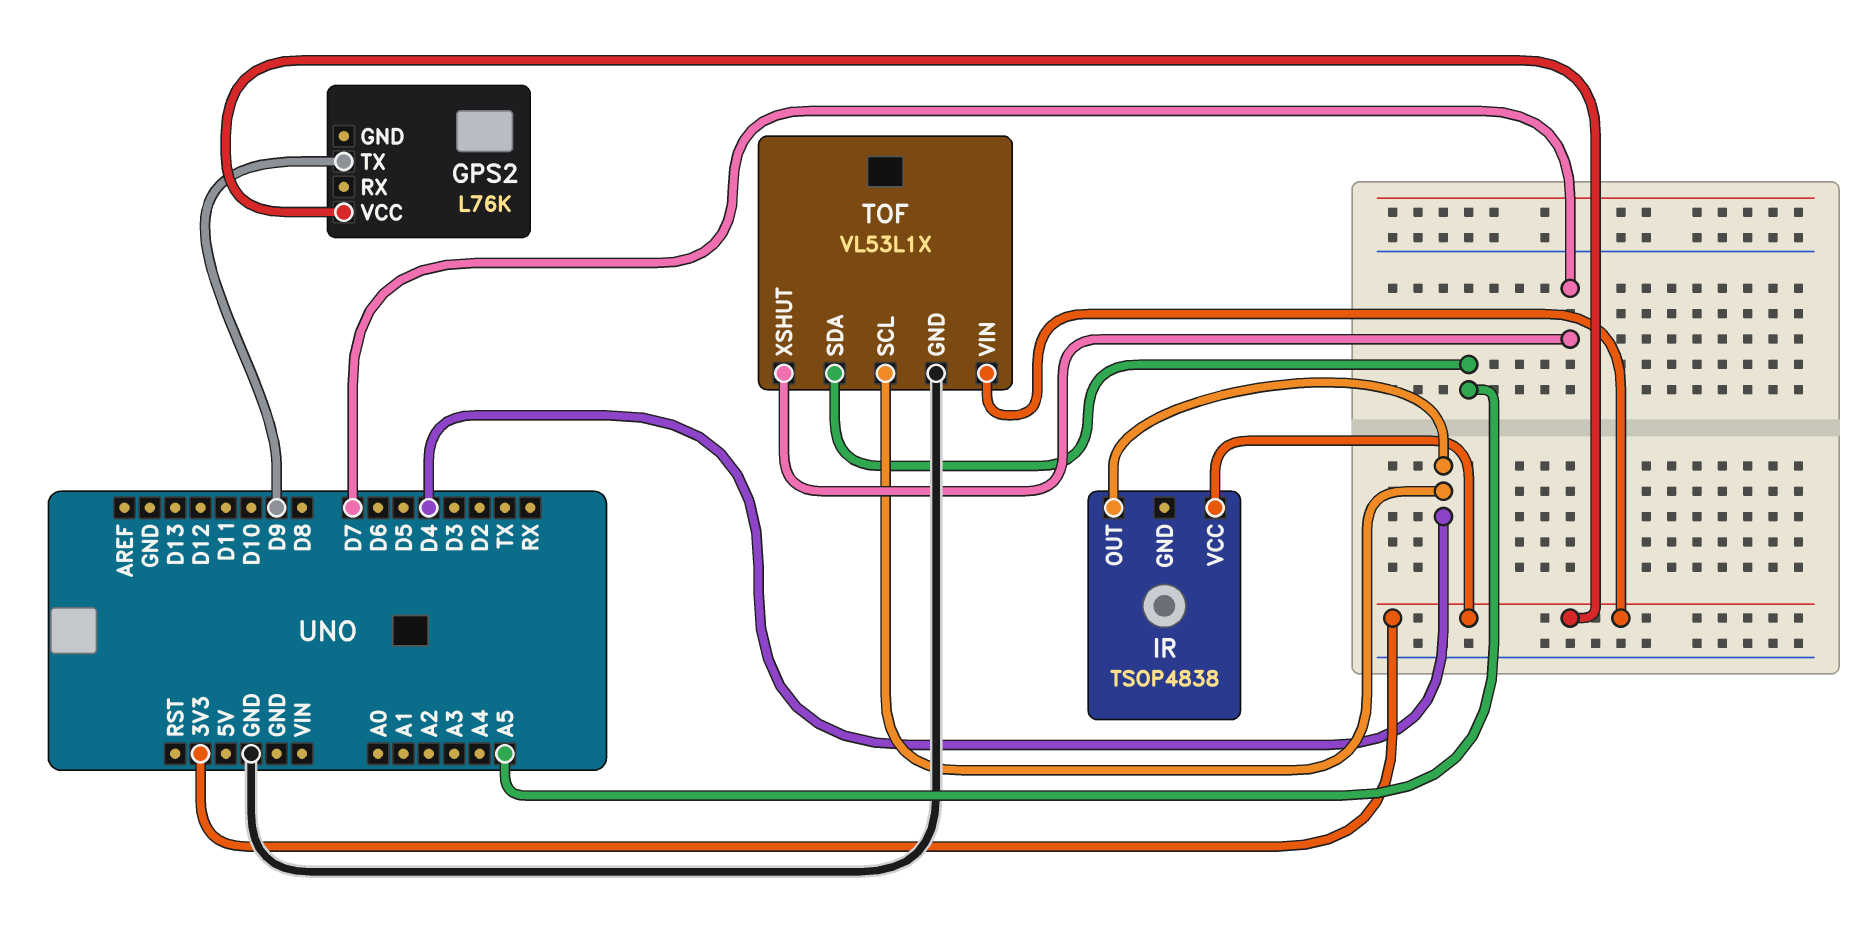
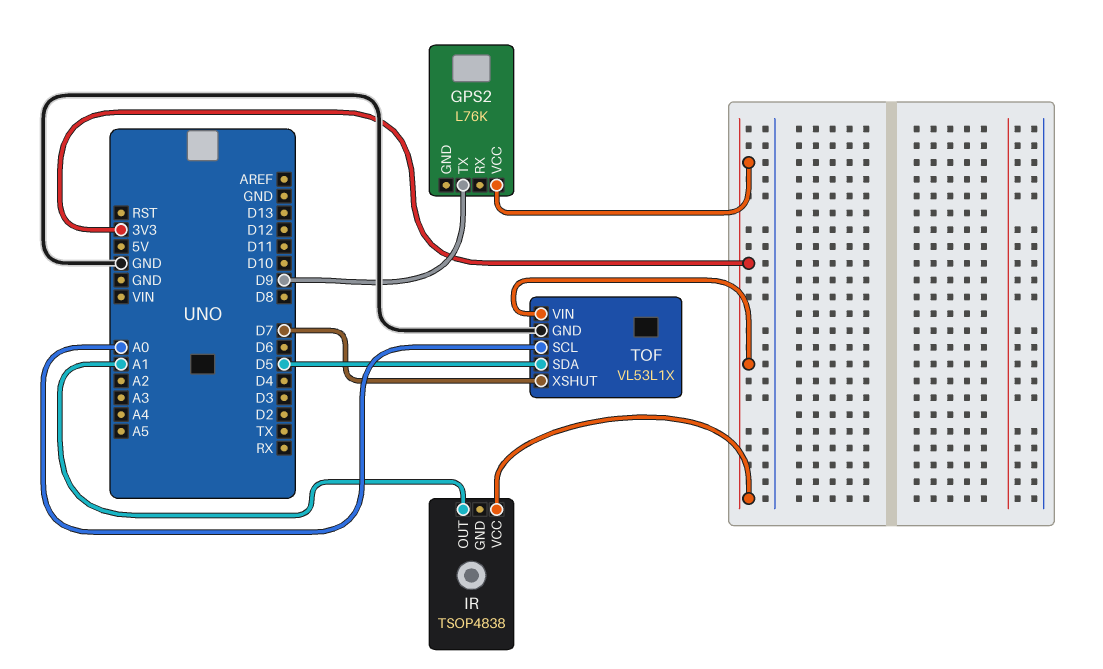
IR pin OUT: D4 -> A1
TOF pin SCL: D4 -> A0
TOF pin SDA: A5 -> D5

